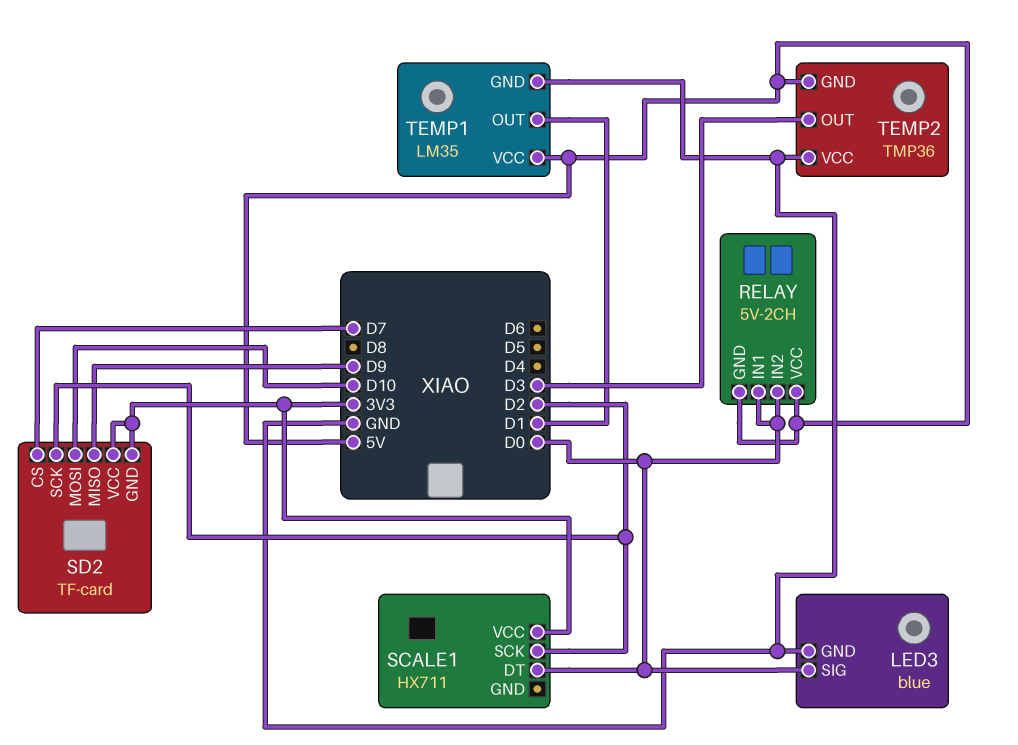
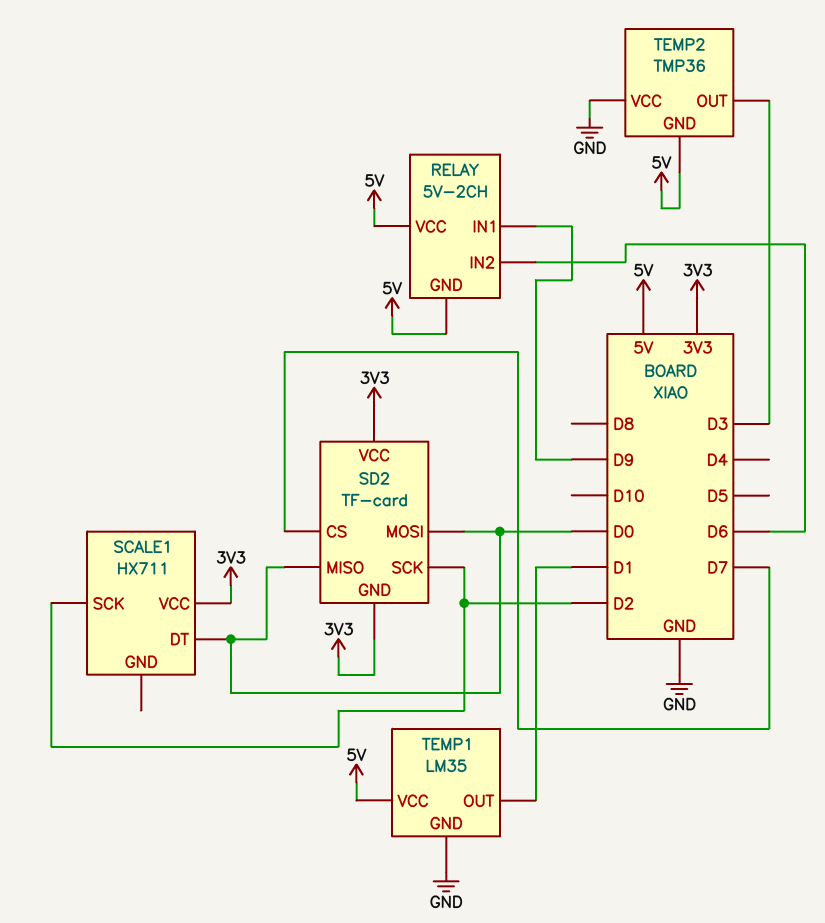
LED3: blue -> none
LED3 pin GND: GND -> none
LED3 pin SIG: D0 -> none
RELAY pin IN1: D0 -> D9
RELAY pin IN2: D0 -> D6
SD2 pin MISO: D9 -> D0
SD2 pin MOSI: D10 -> D0

